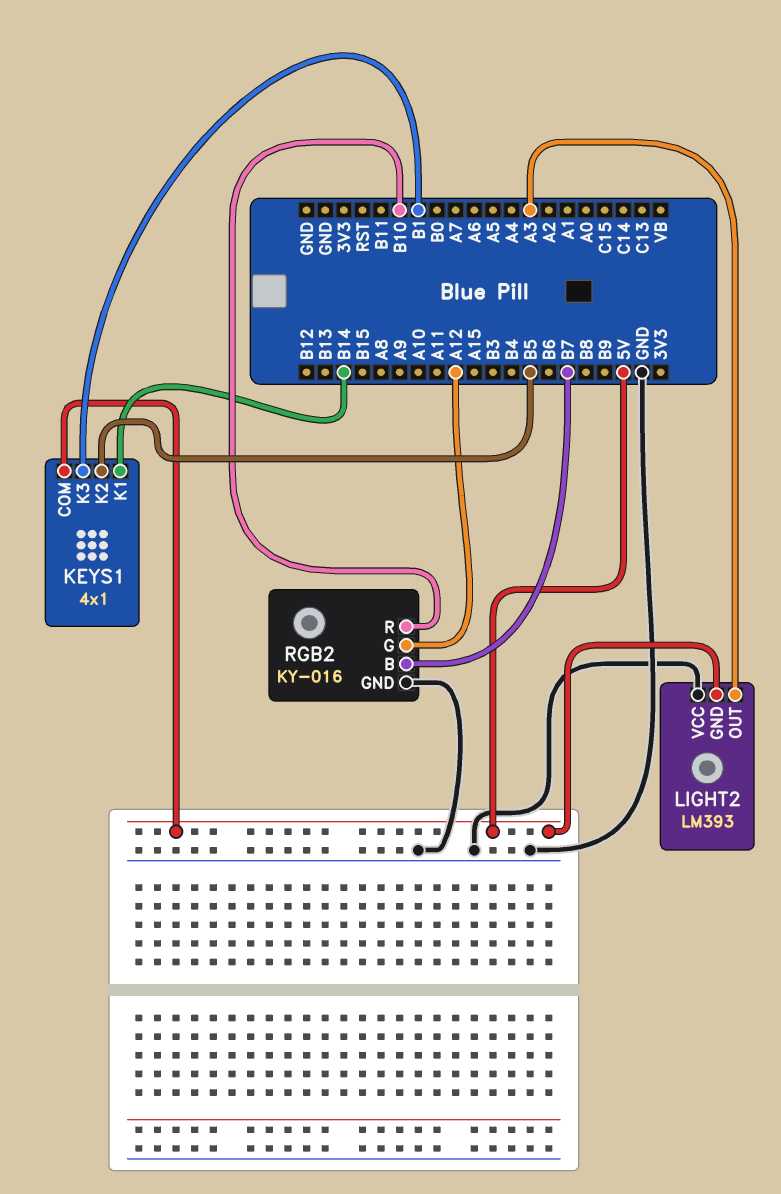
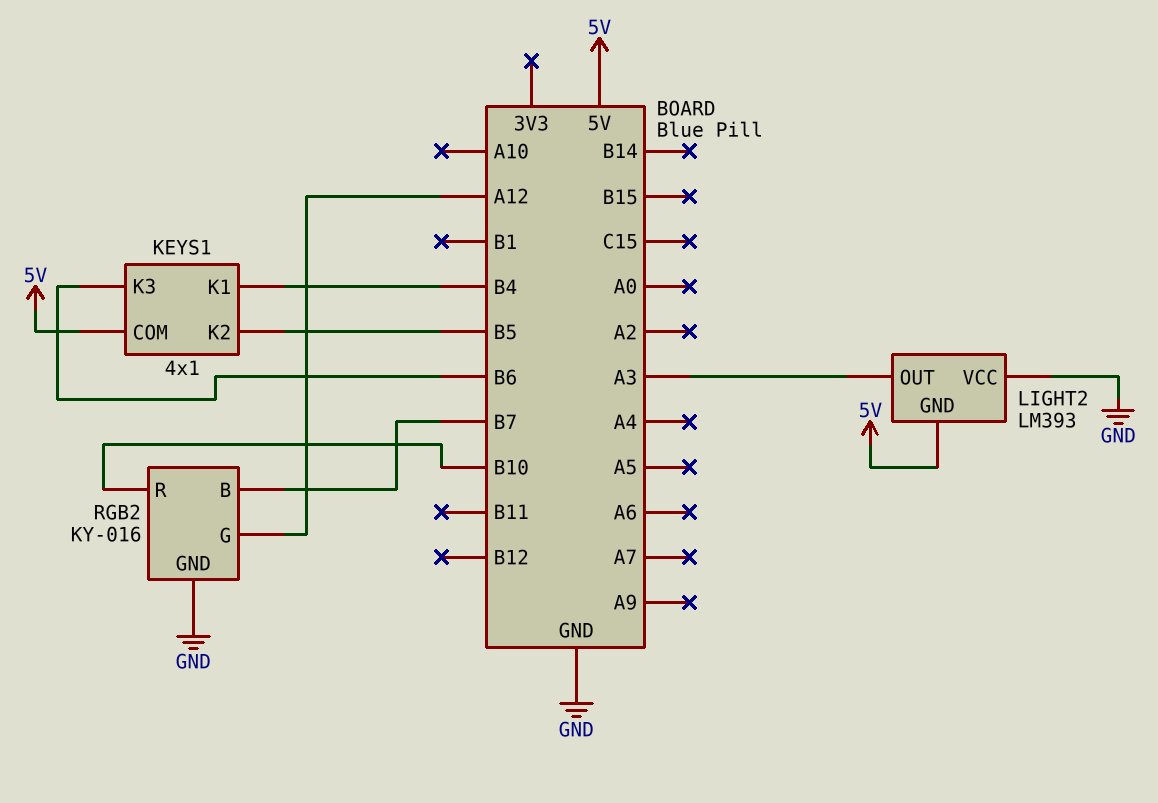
KEYS1 pin K1: B14 -> B4
KEYS1 pin K3: B1 -> B6

